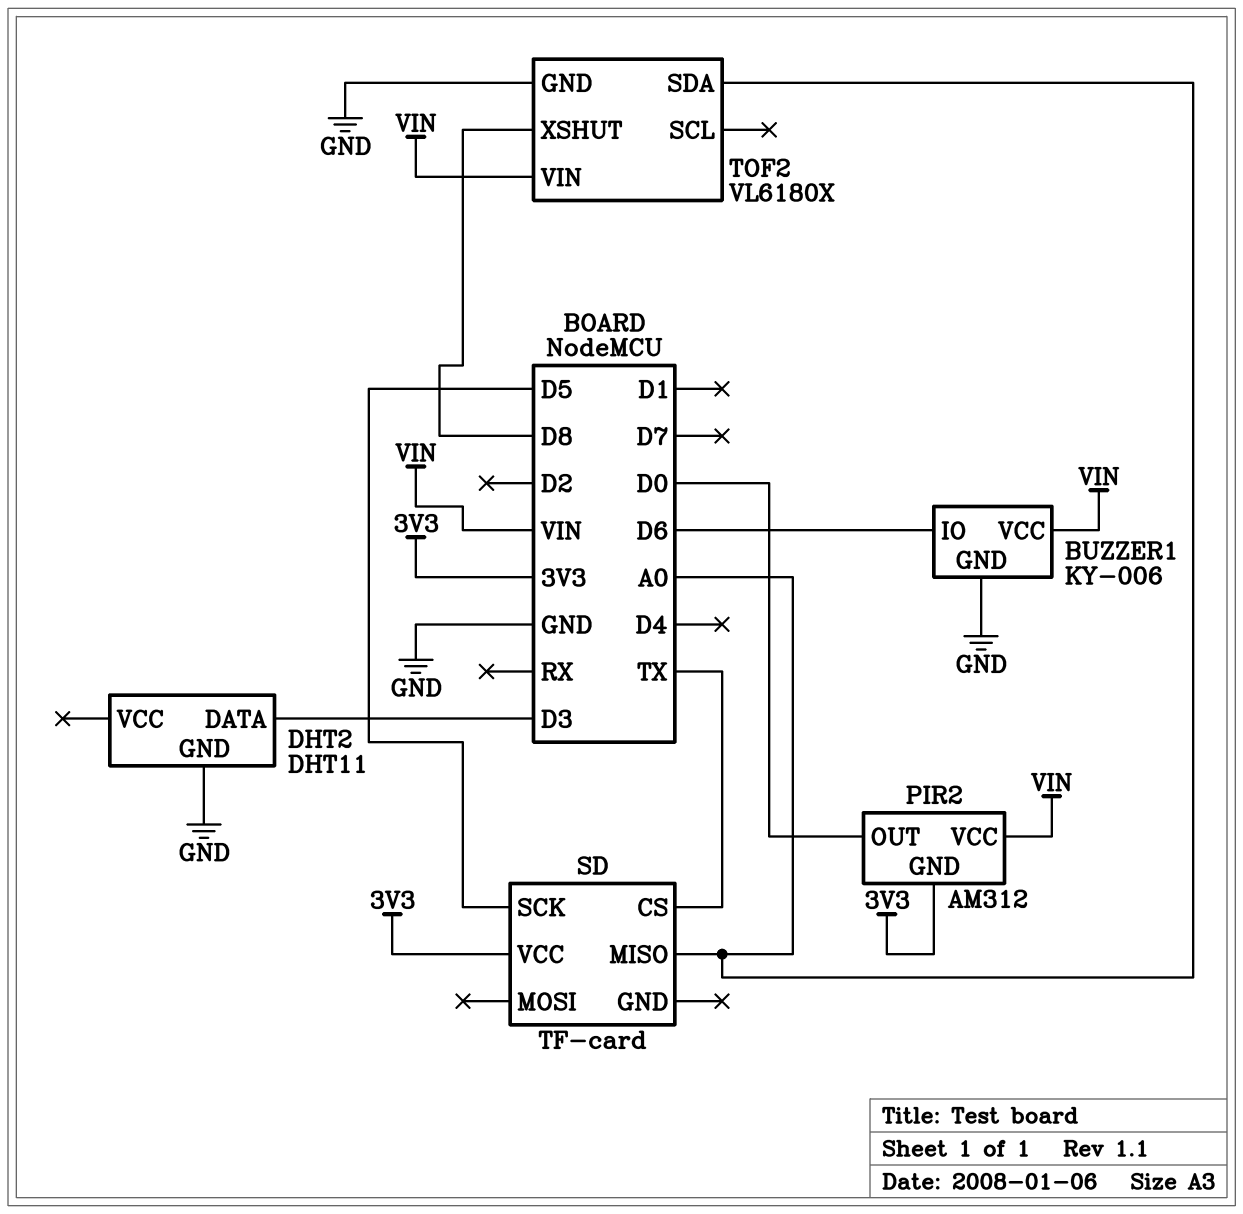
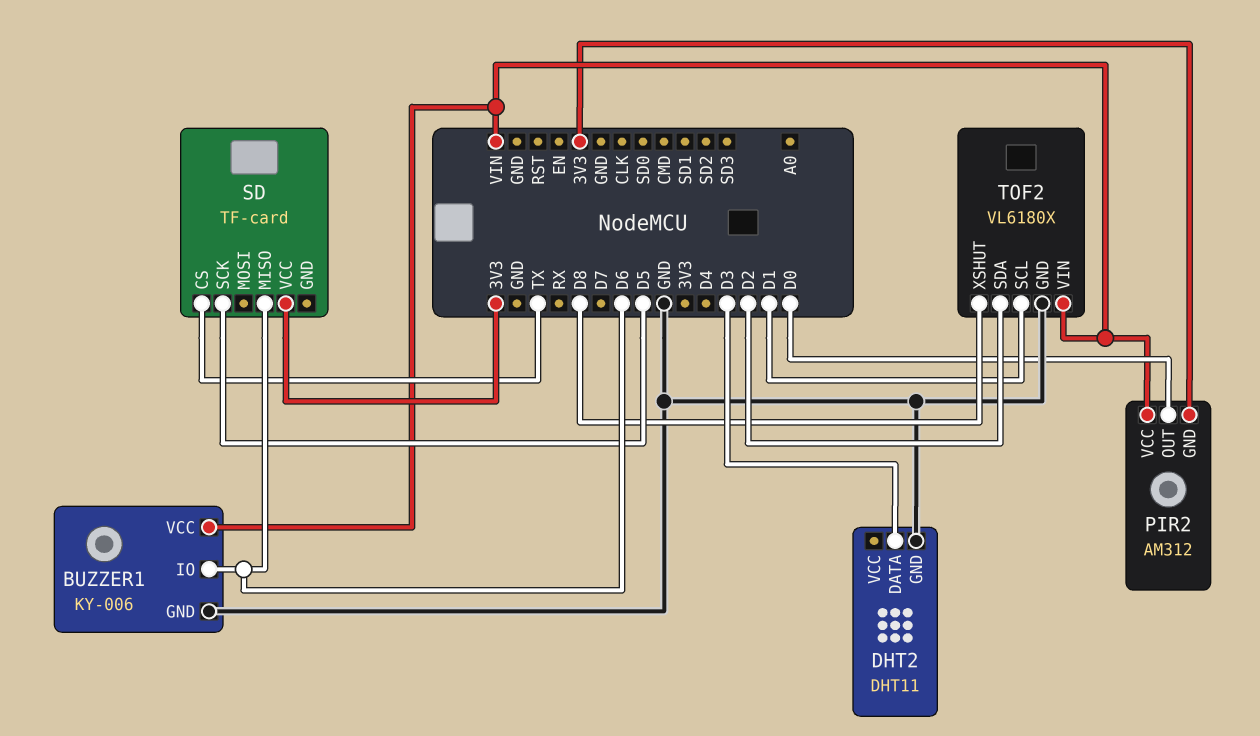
SD pin MISO: A0 -> D6
TOF2 pin SCL: none -> D1
TOF2 pin SDA: A0 -> D2

